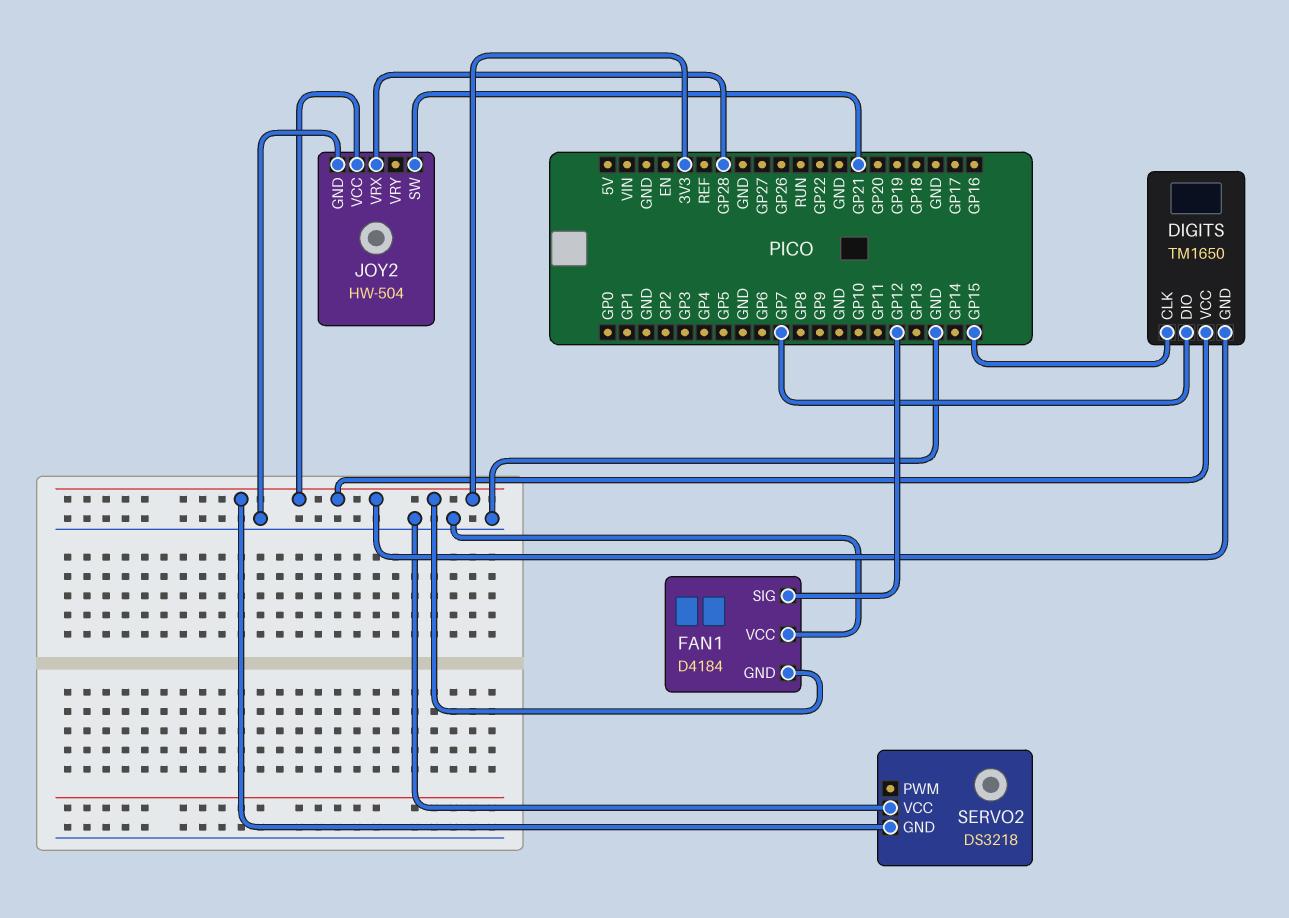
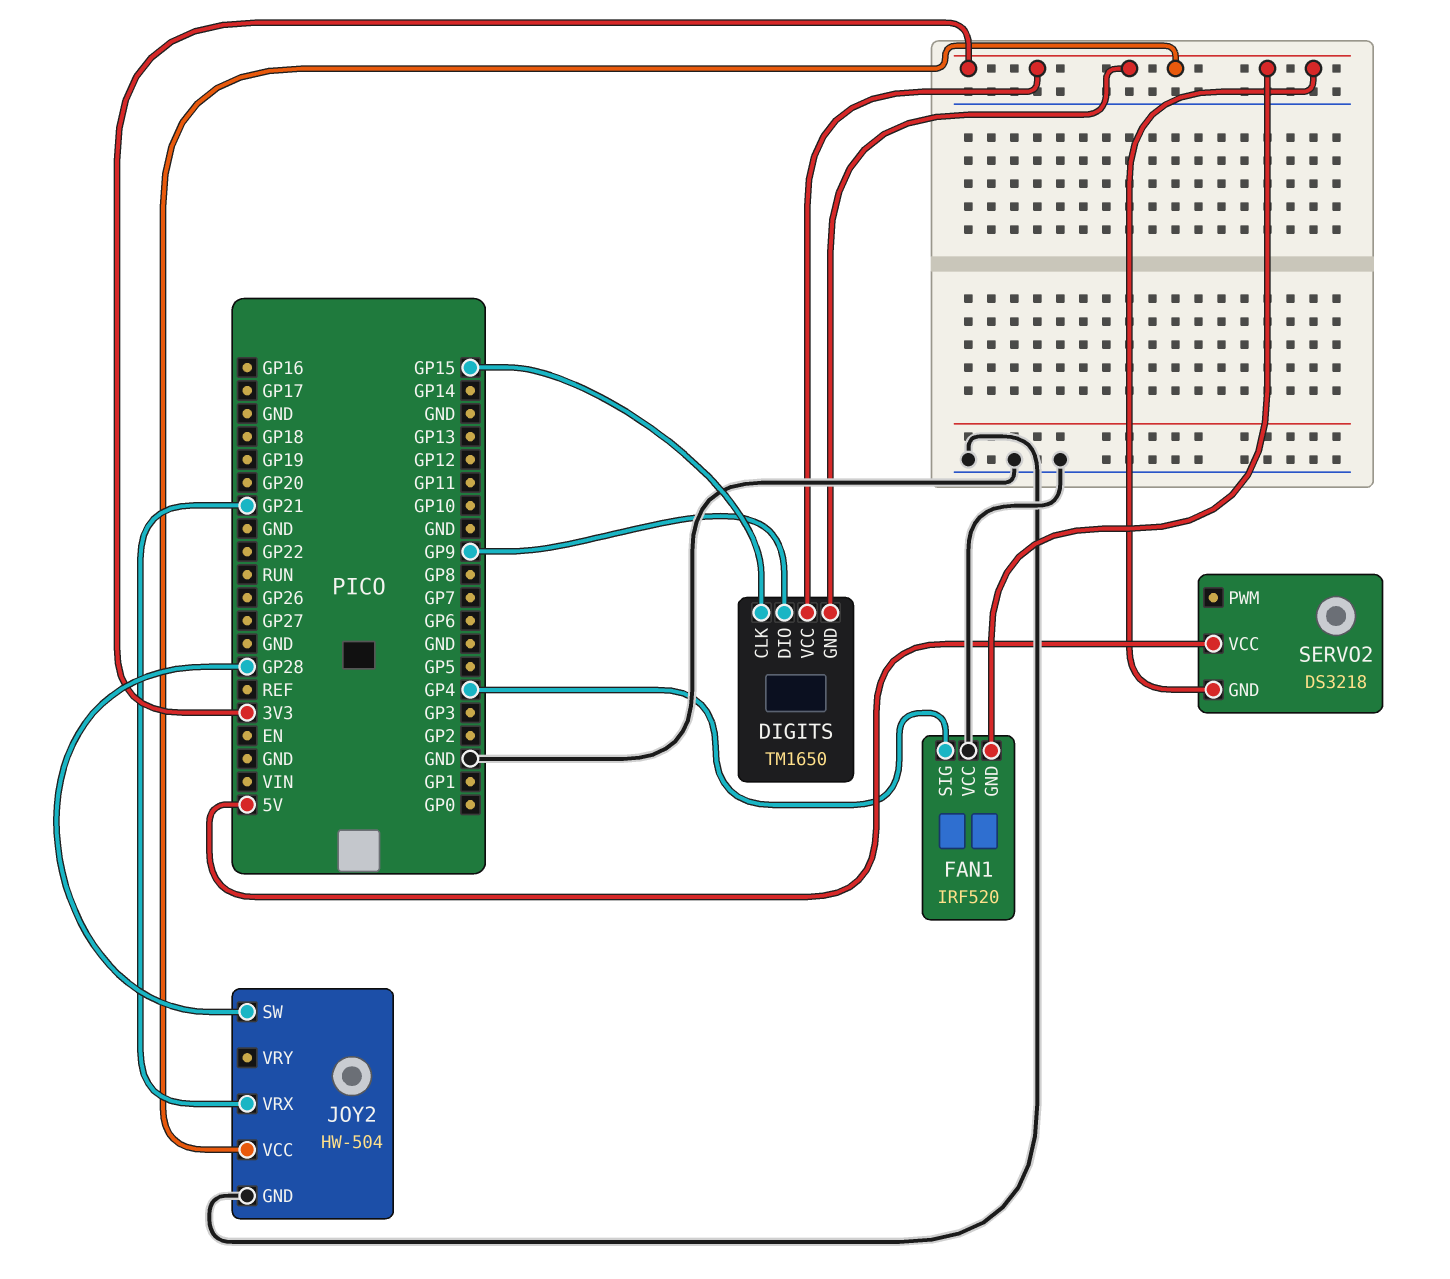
DIGITS pin DIO: GP7 -> GP9
FAN1: D4184 -> IRF520
FAN1 pin SIG: GP12 -> GP4
JOY2 pin SW: GP21 -> GP28
JOY2 pin VRX: GP28 -> GP21
SERVO2 pin VCC: GND -> 5V

